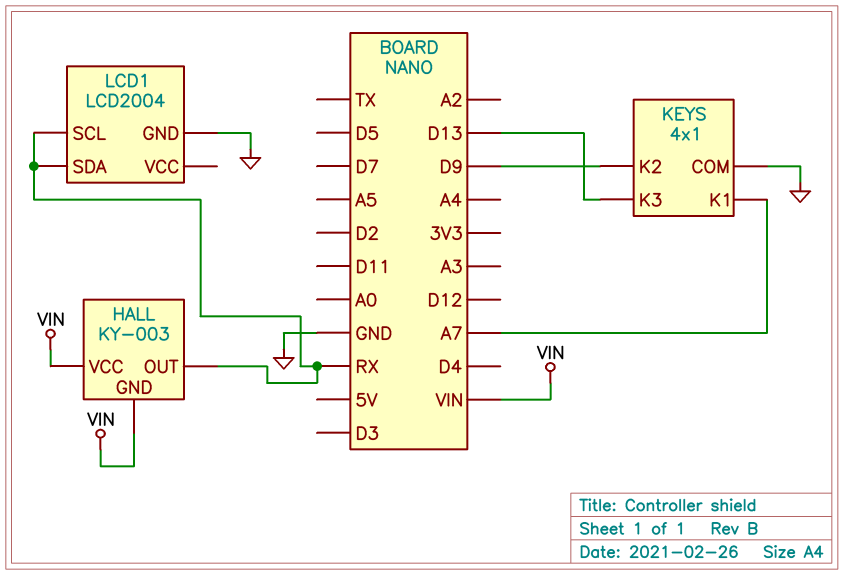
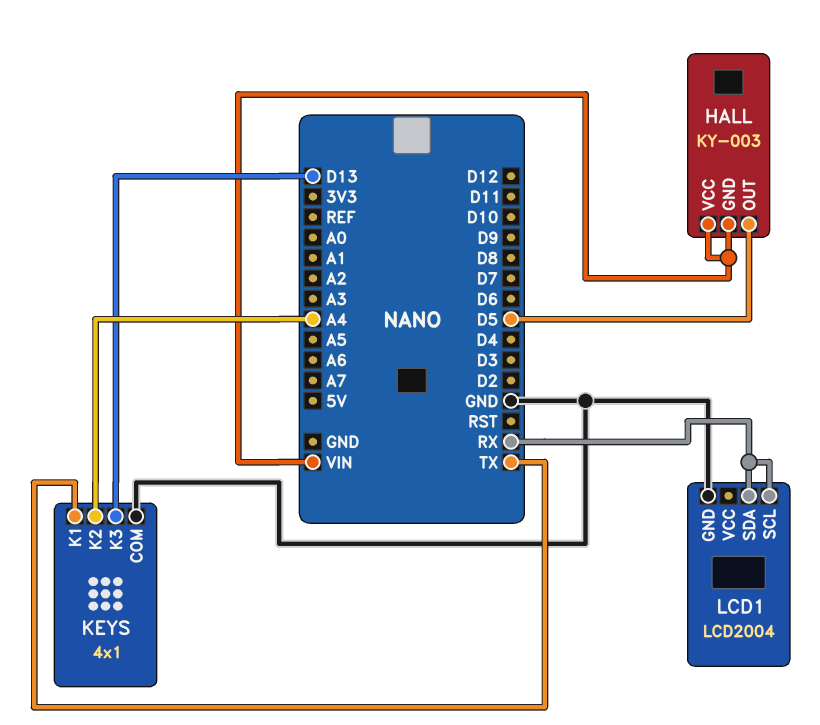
HALL pin OUT: RX -> D5
KEYS pin K1: A7 -> TX
KEYS pin K2: D9 -> A4

